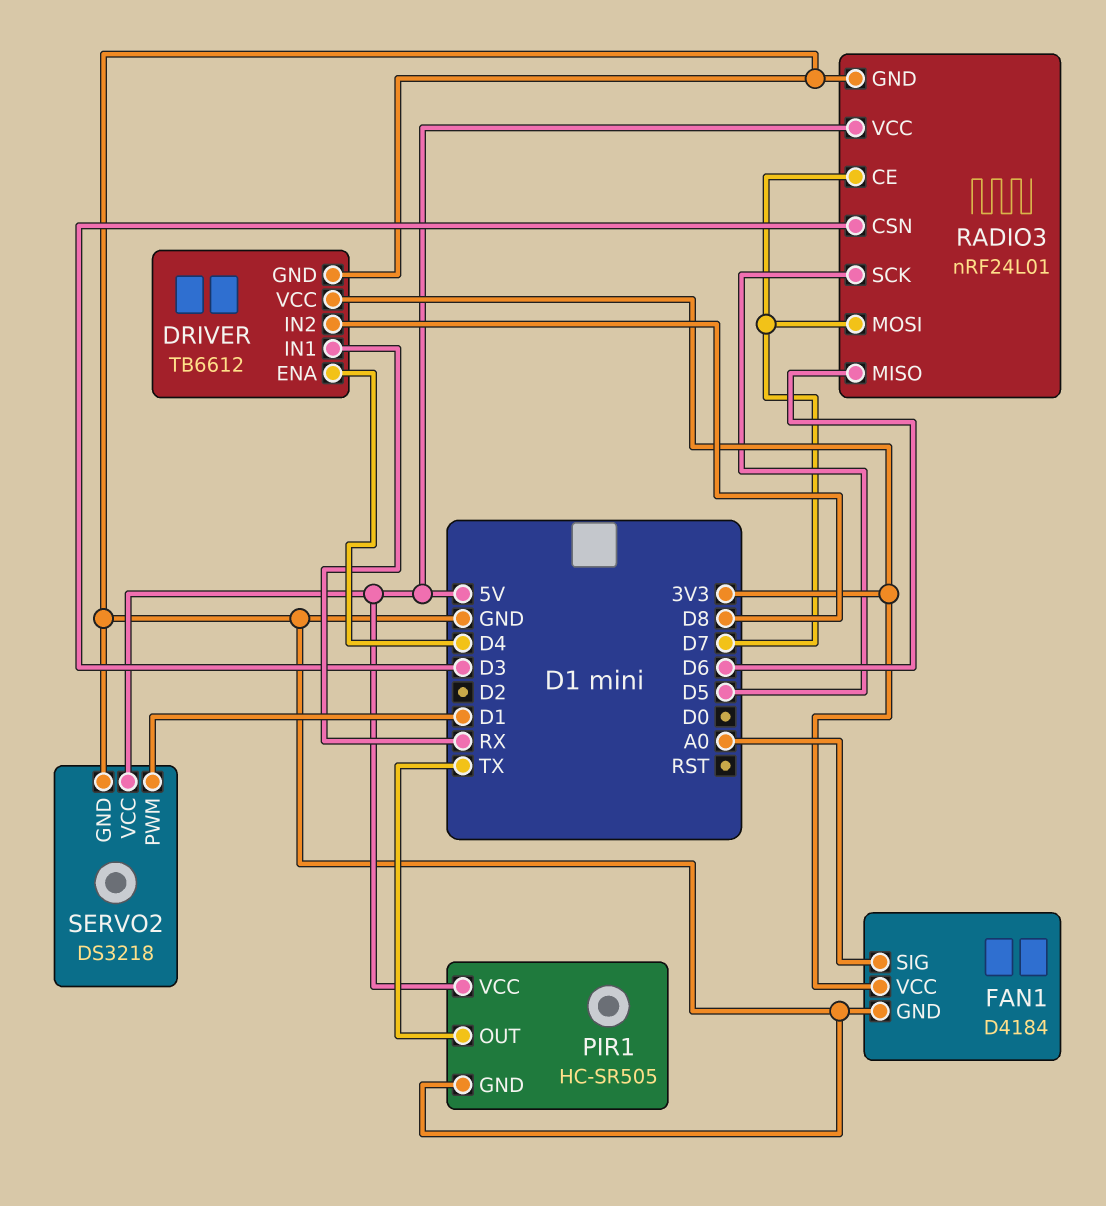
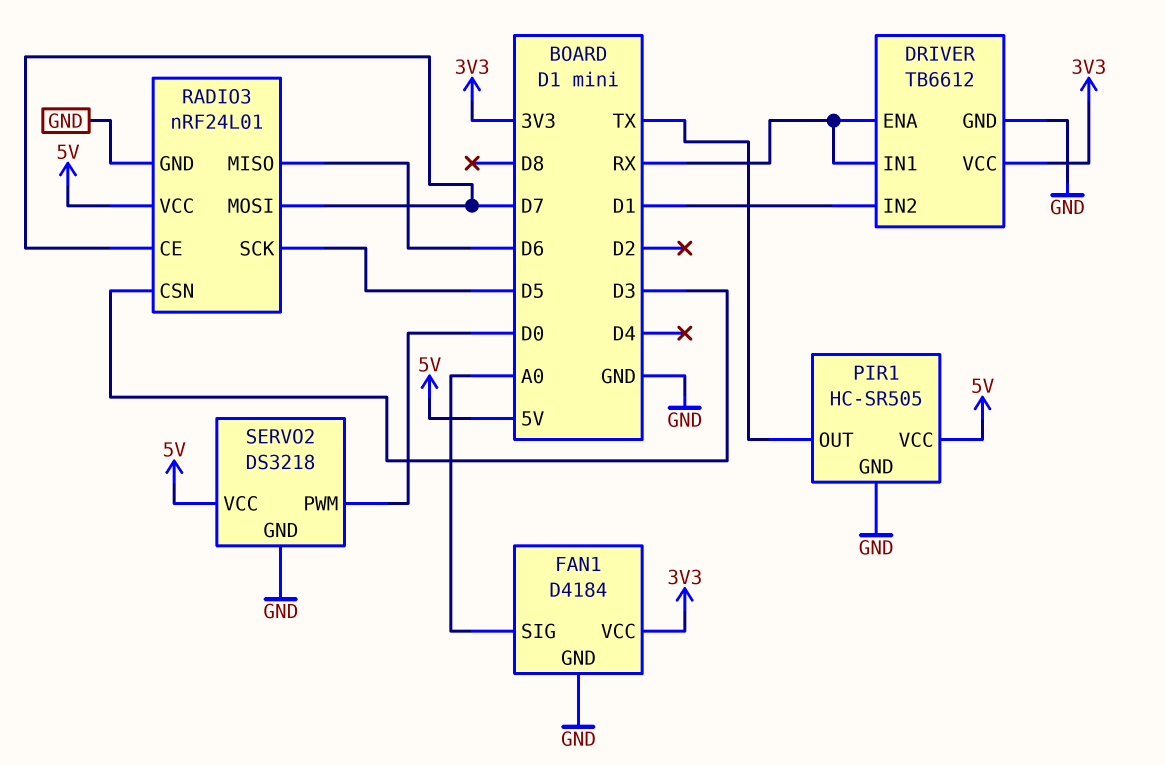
DRIVER pin ENA: D4 -> RX
DRIVER pin IN2: D8 -> D1
SERVO2 pin PWM: D1 -> D0

